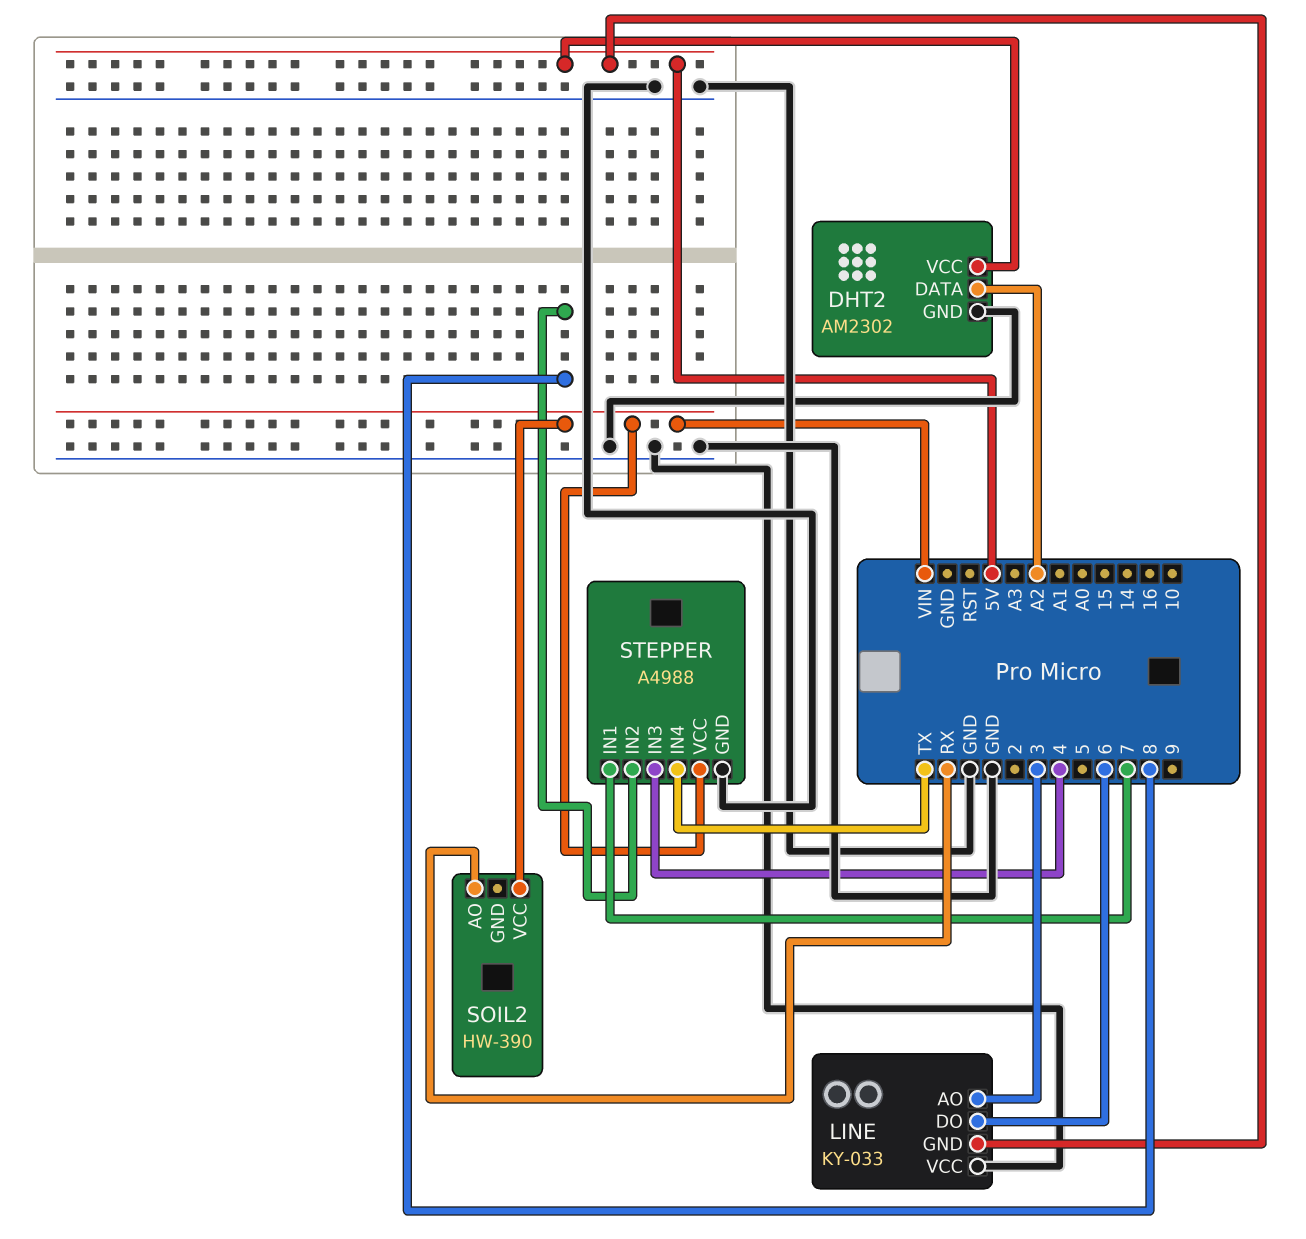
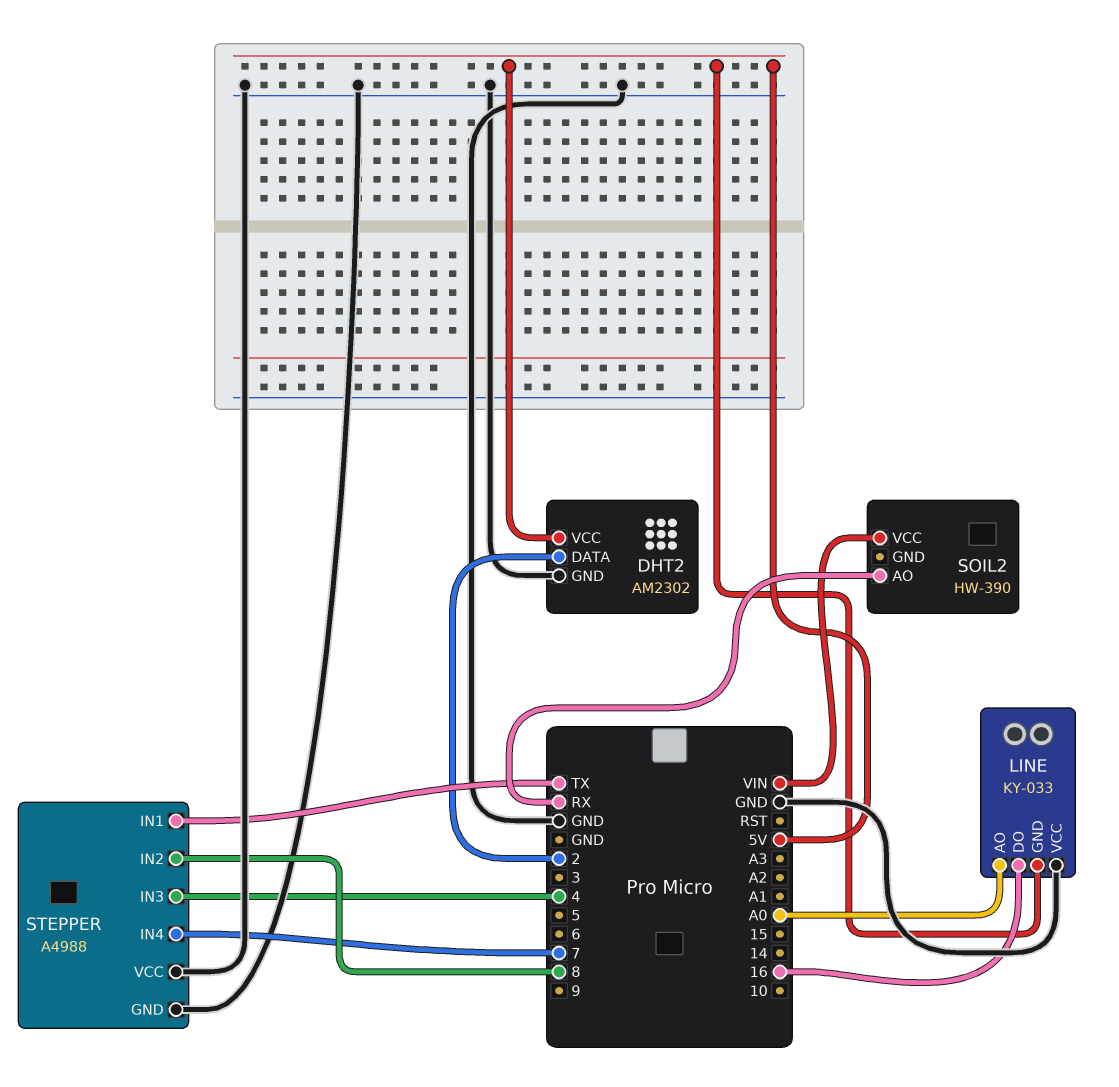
DHT2 pin DATA: A2 -> 2
LINE pin AO: 3 -> A0
LINE pin DO: 6 -> 16
STEPPER pin IN1: 7 -> TX
STEPPER pin IN4: TX -> 7
STEPPER pin VCC: VIN -> GND

